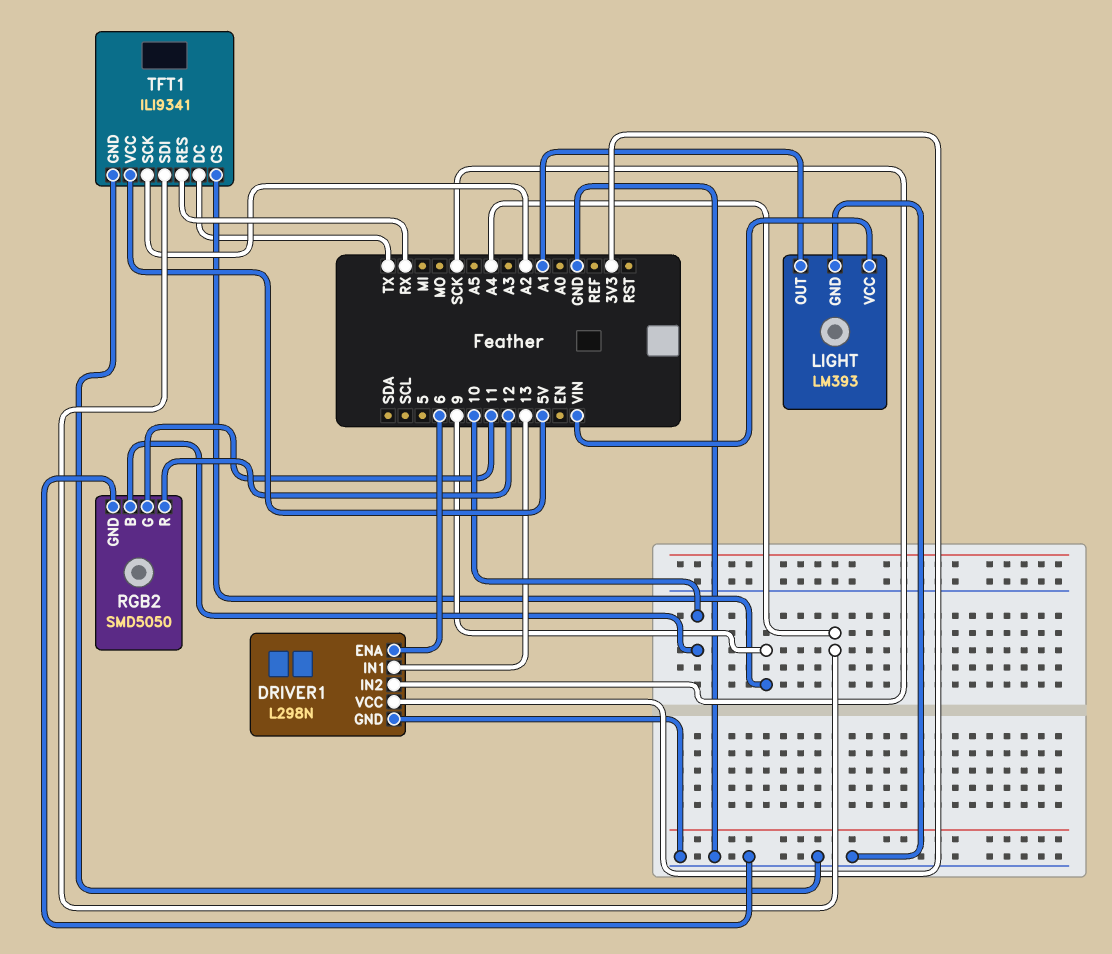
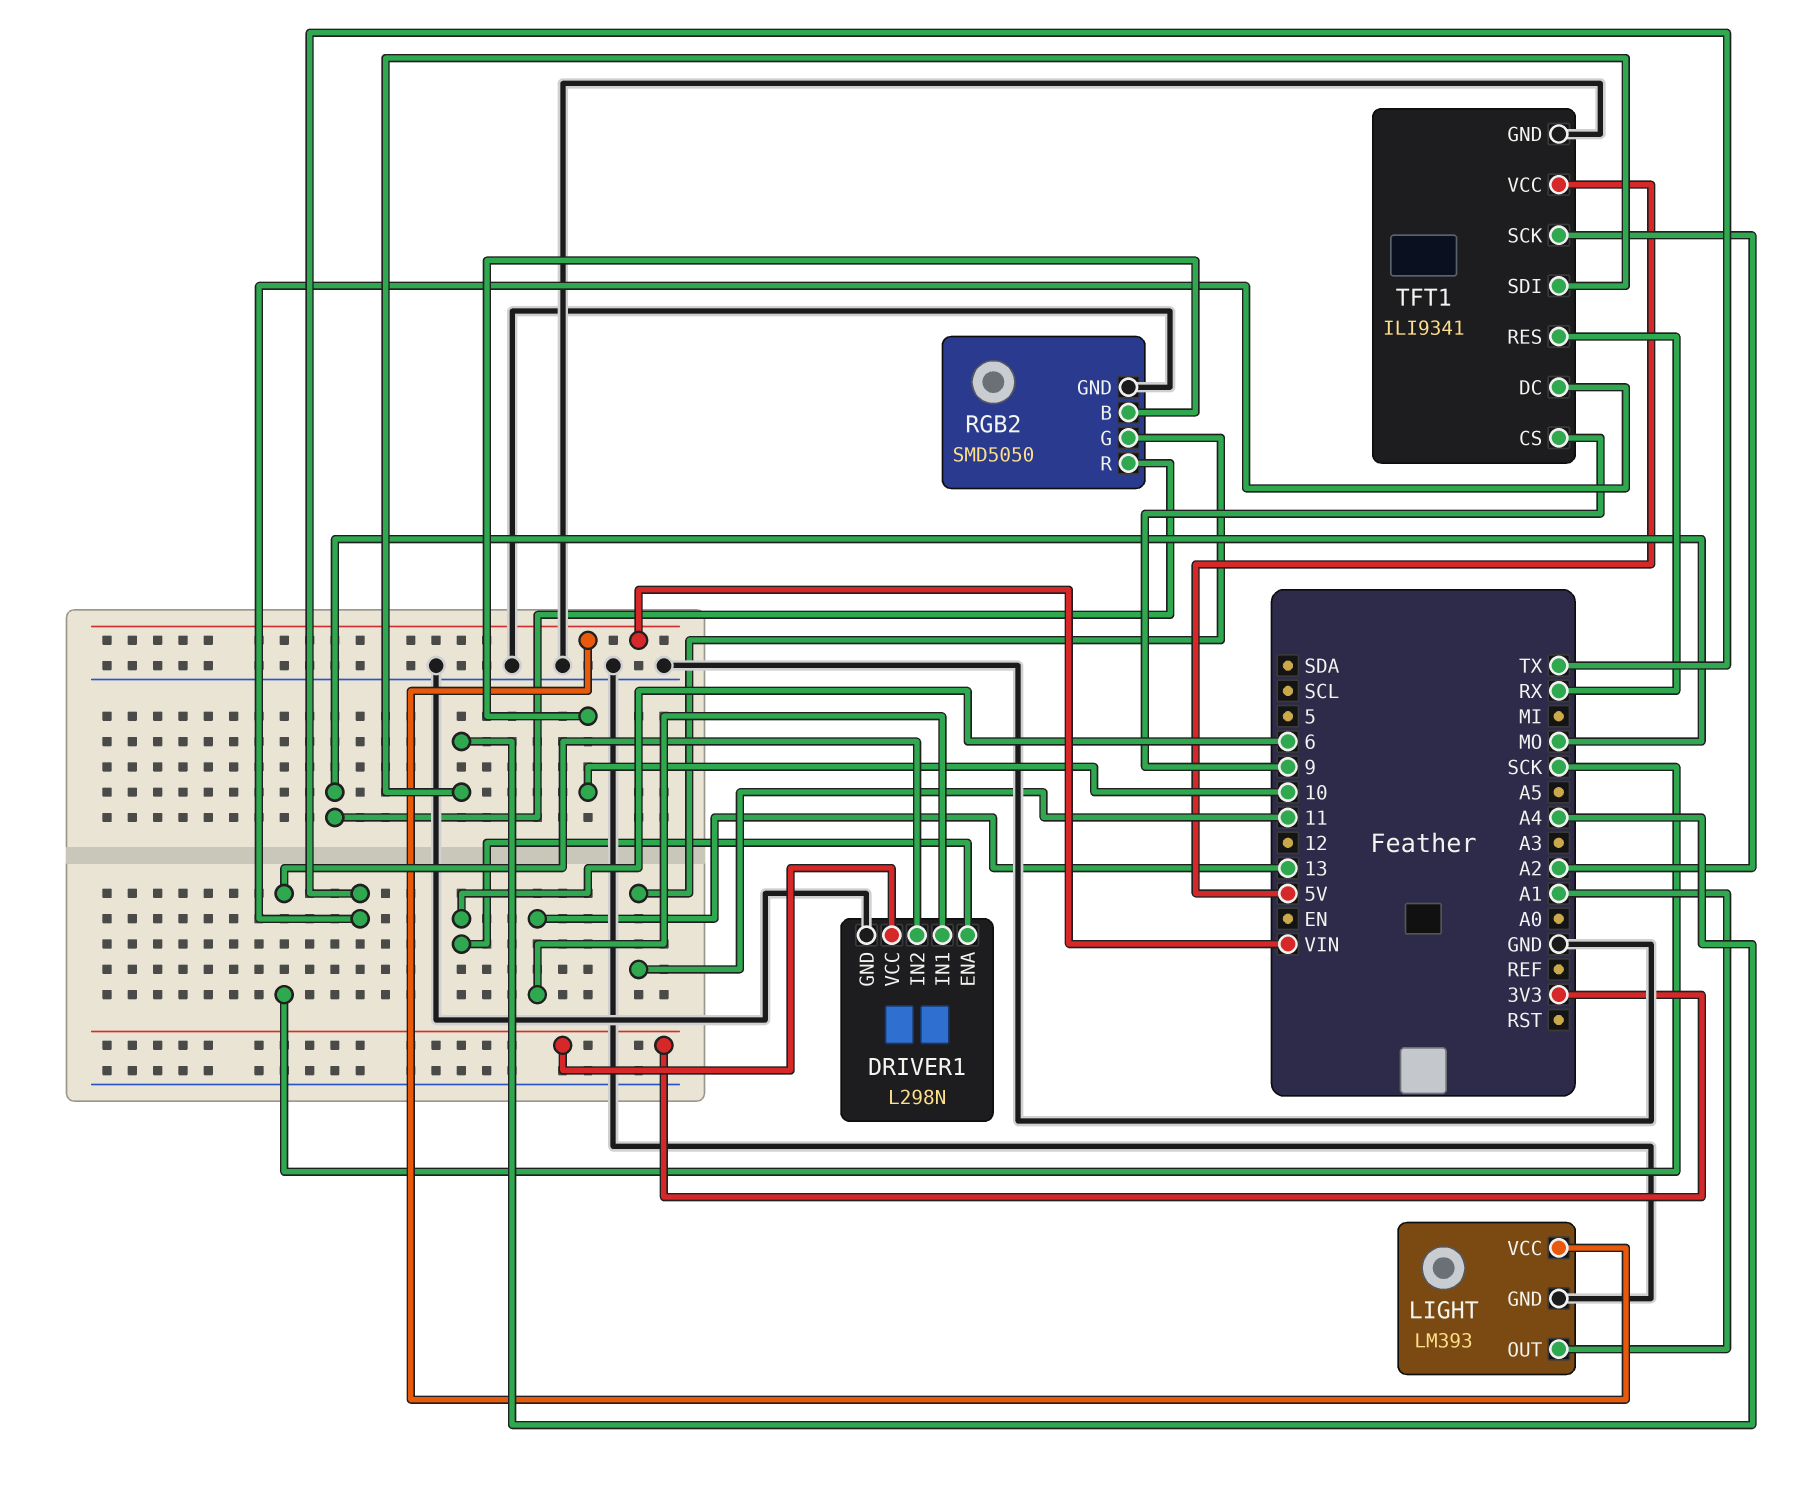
RGB2 pin R: 12 -> MO

